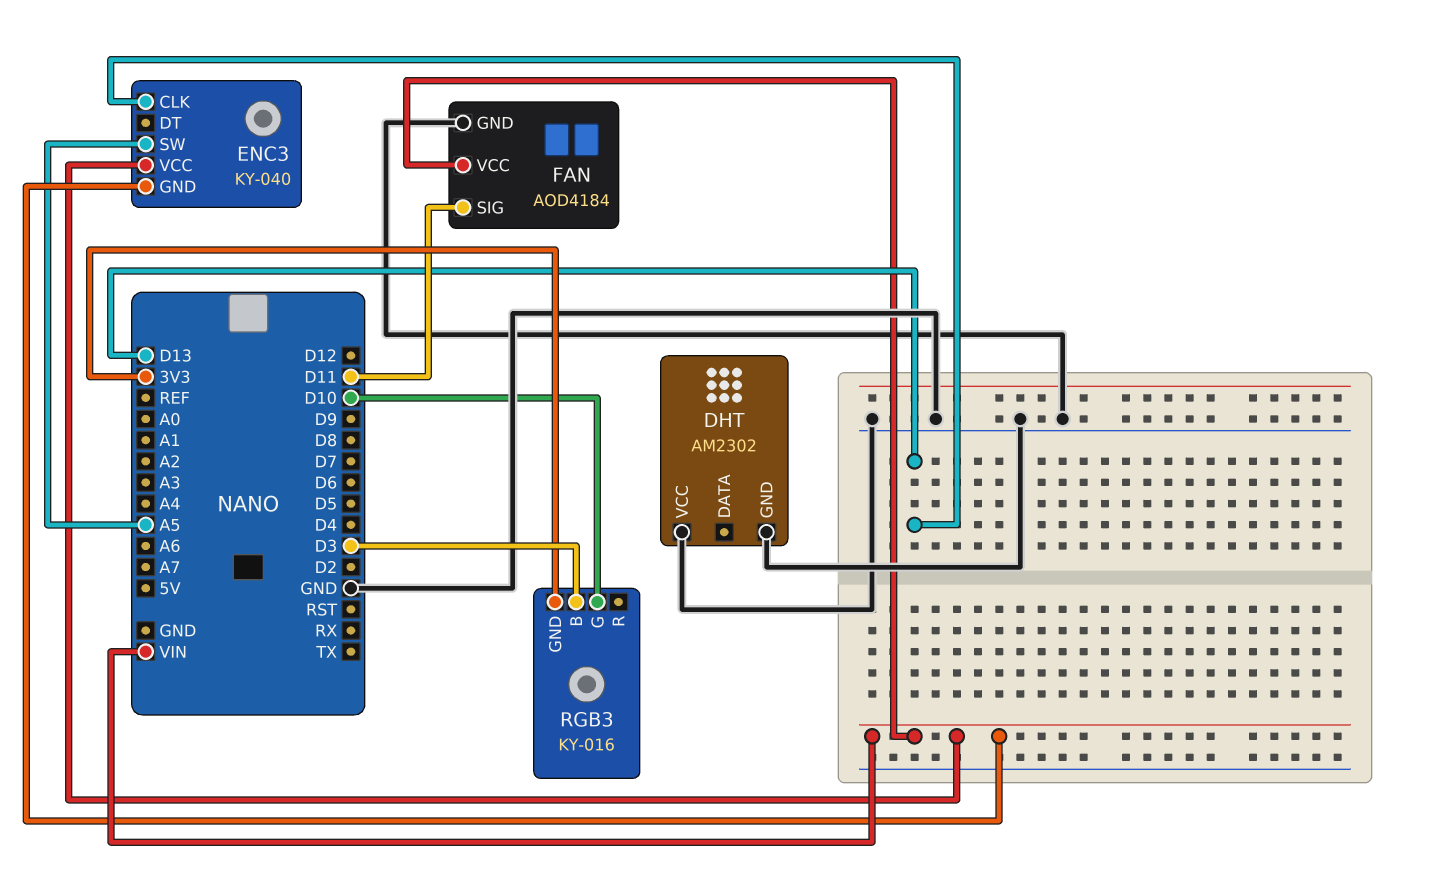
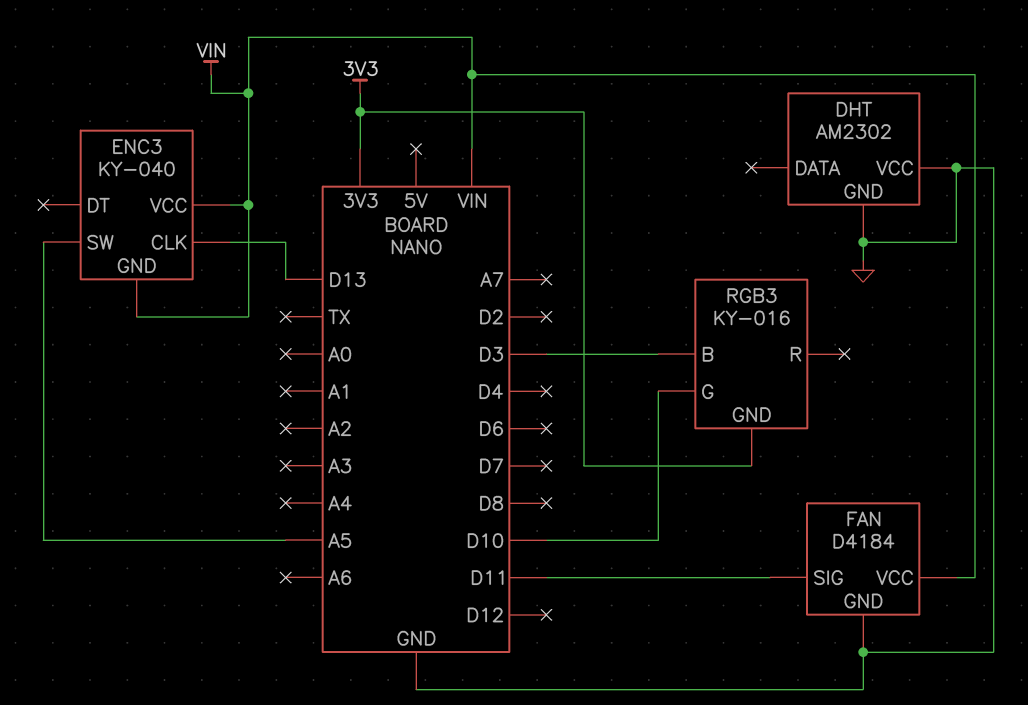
FAN: AOD4184 -> D4184

